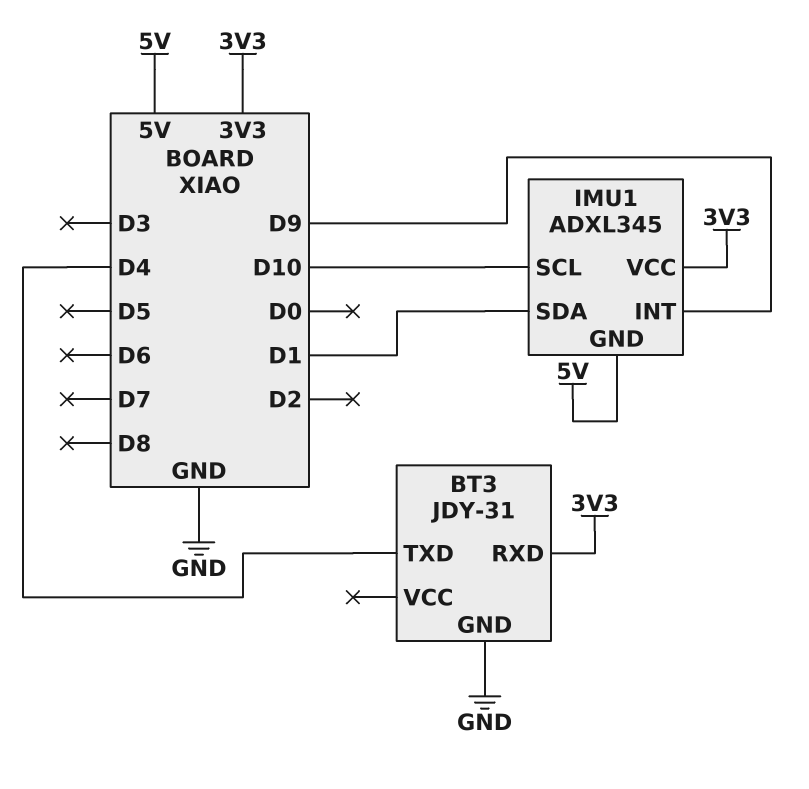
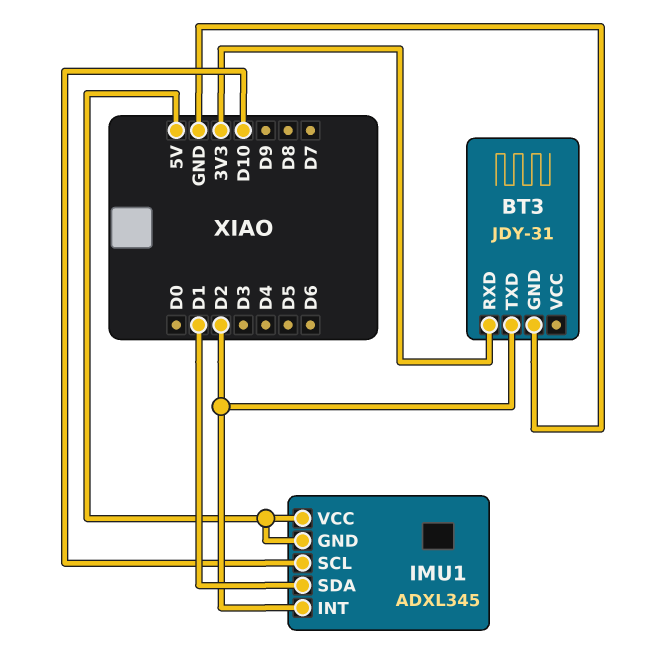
BT3 pin TXD: D4 -> D2
IMU1 pin INT: D9 -> D2
IMU1 pin VCC: 3V3 -> 5V

